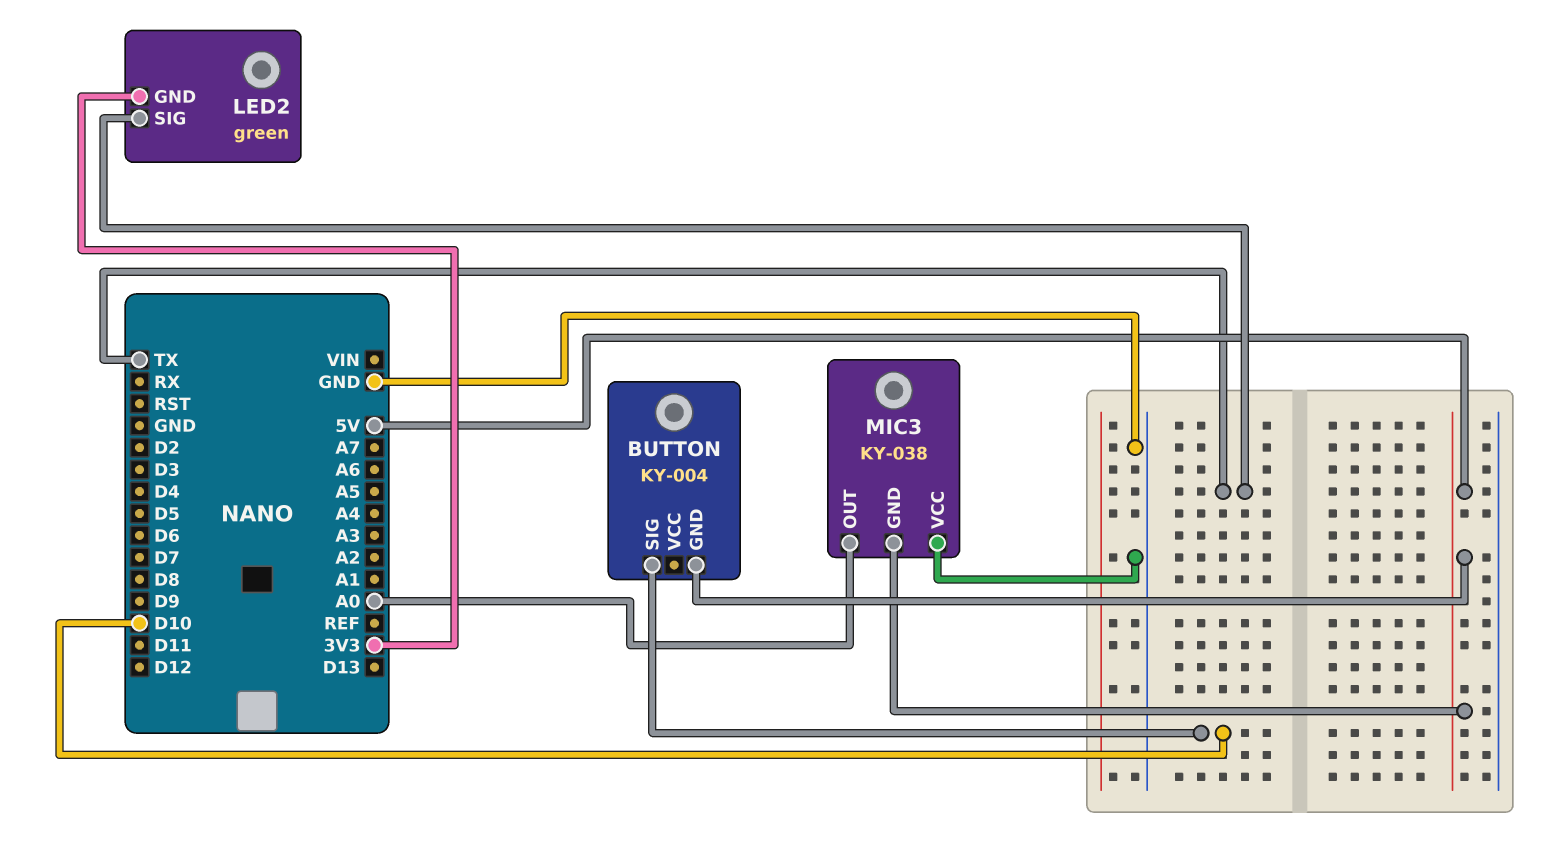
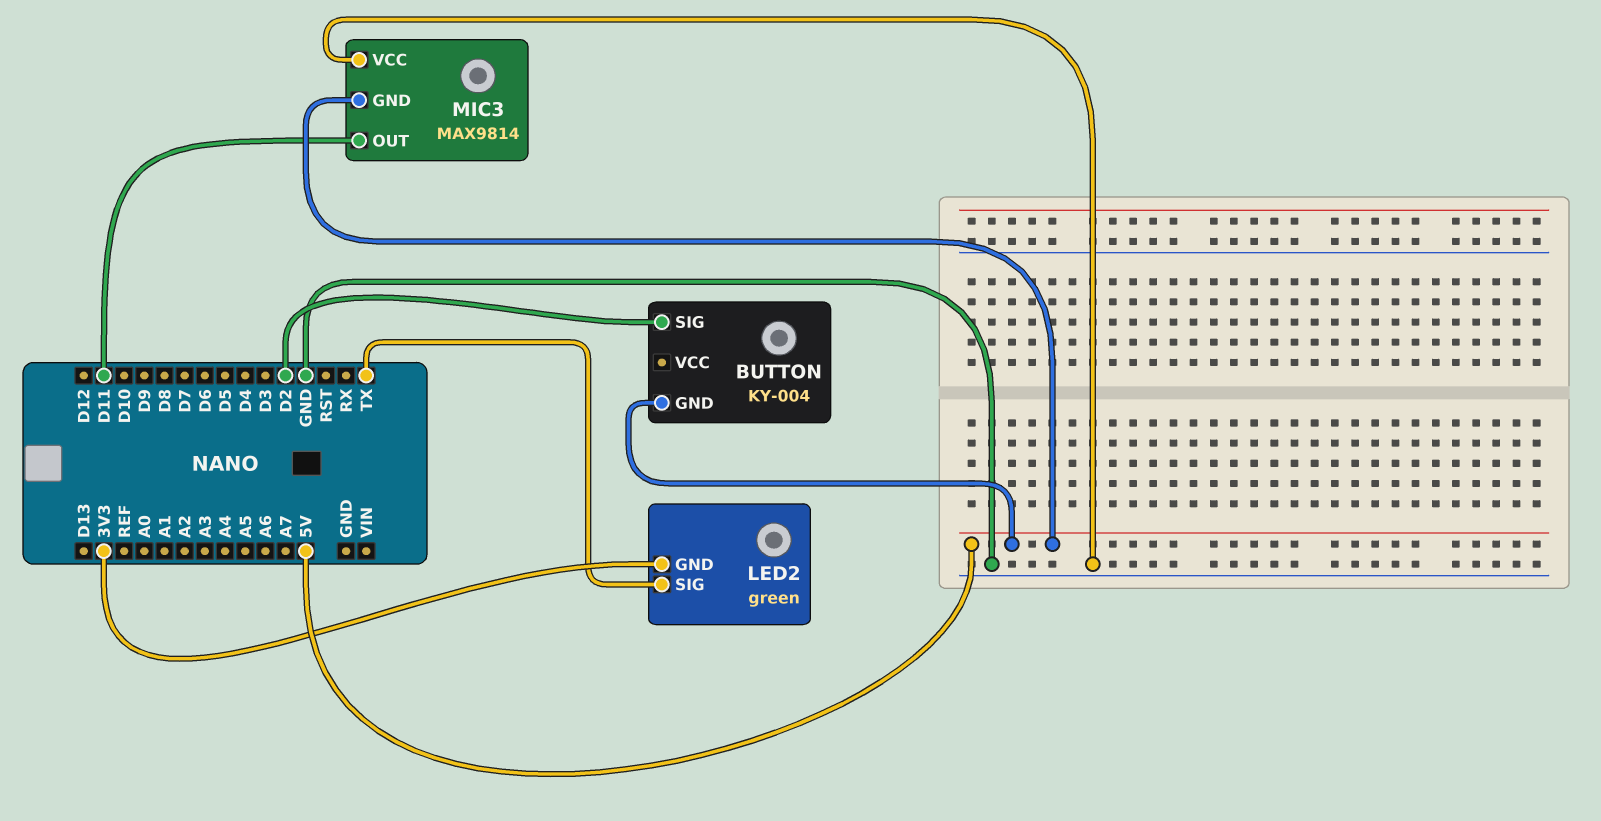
BUTTON pin SIG: D10 -> D2
MIC3: KY-038 -> MAX9814
MIC3 pin OUT: A0 -> D11

